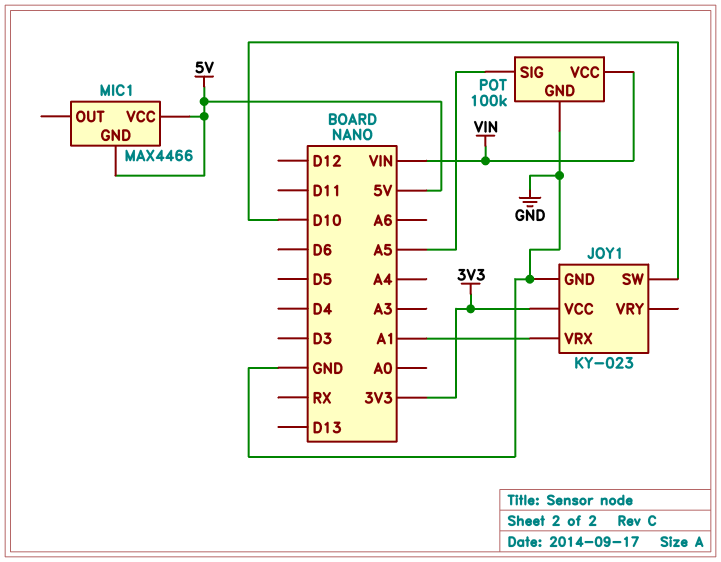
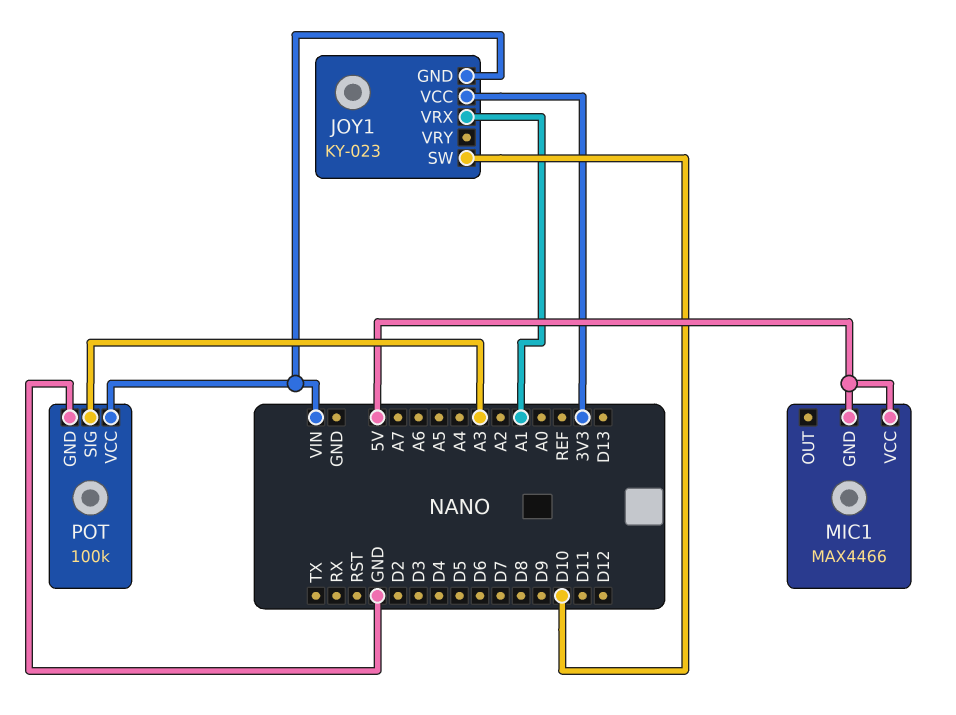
JOY1 pin GND: GND -> VIN
POT pin SIG: A5 -> A3

